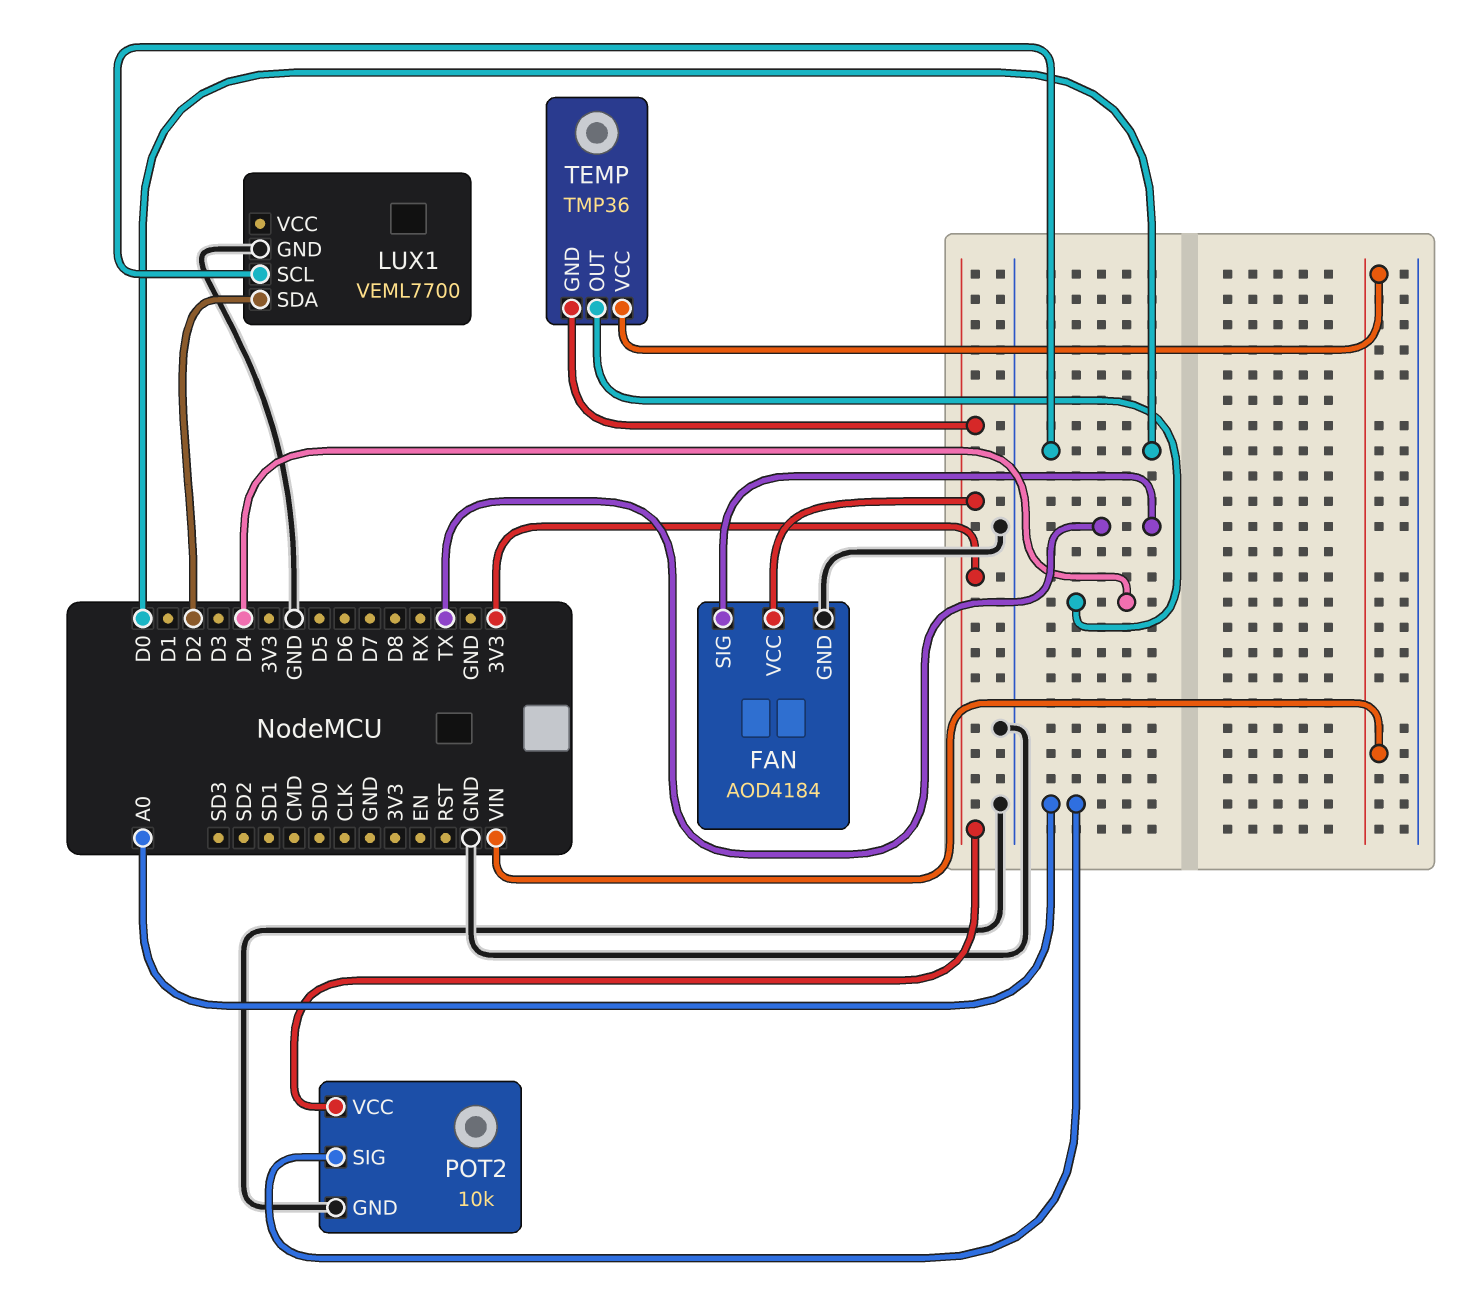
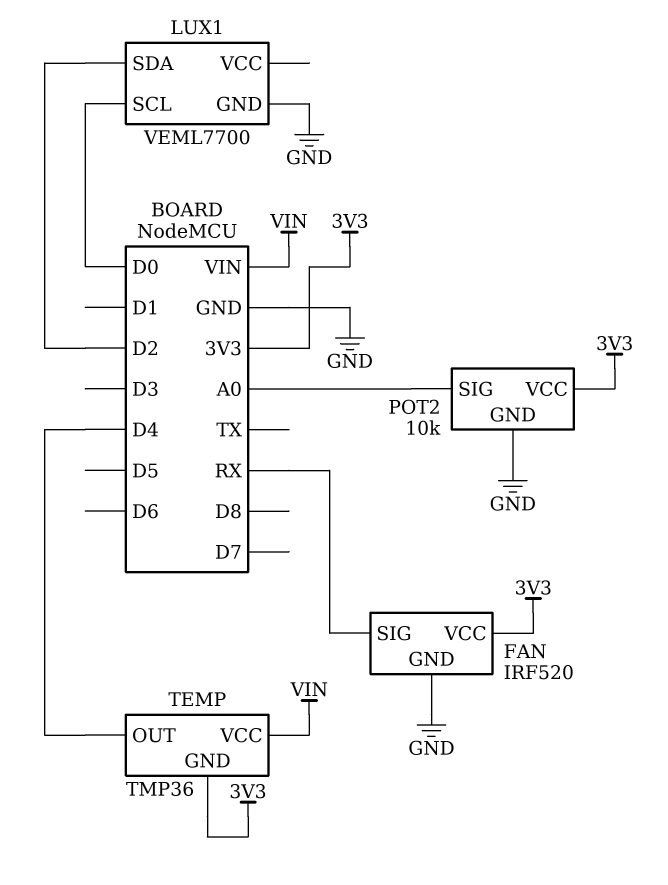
FAN: AOD4184 -> IRF520
FAN pin SIG: TX -> RX

